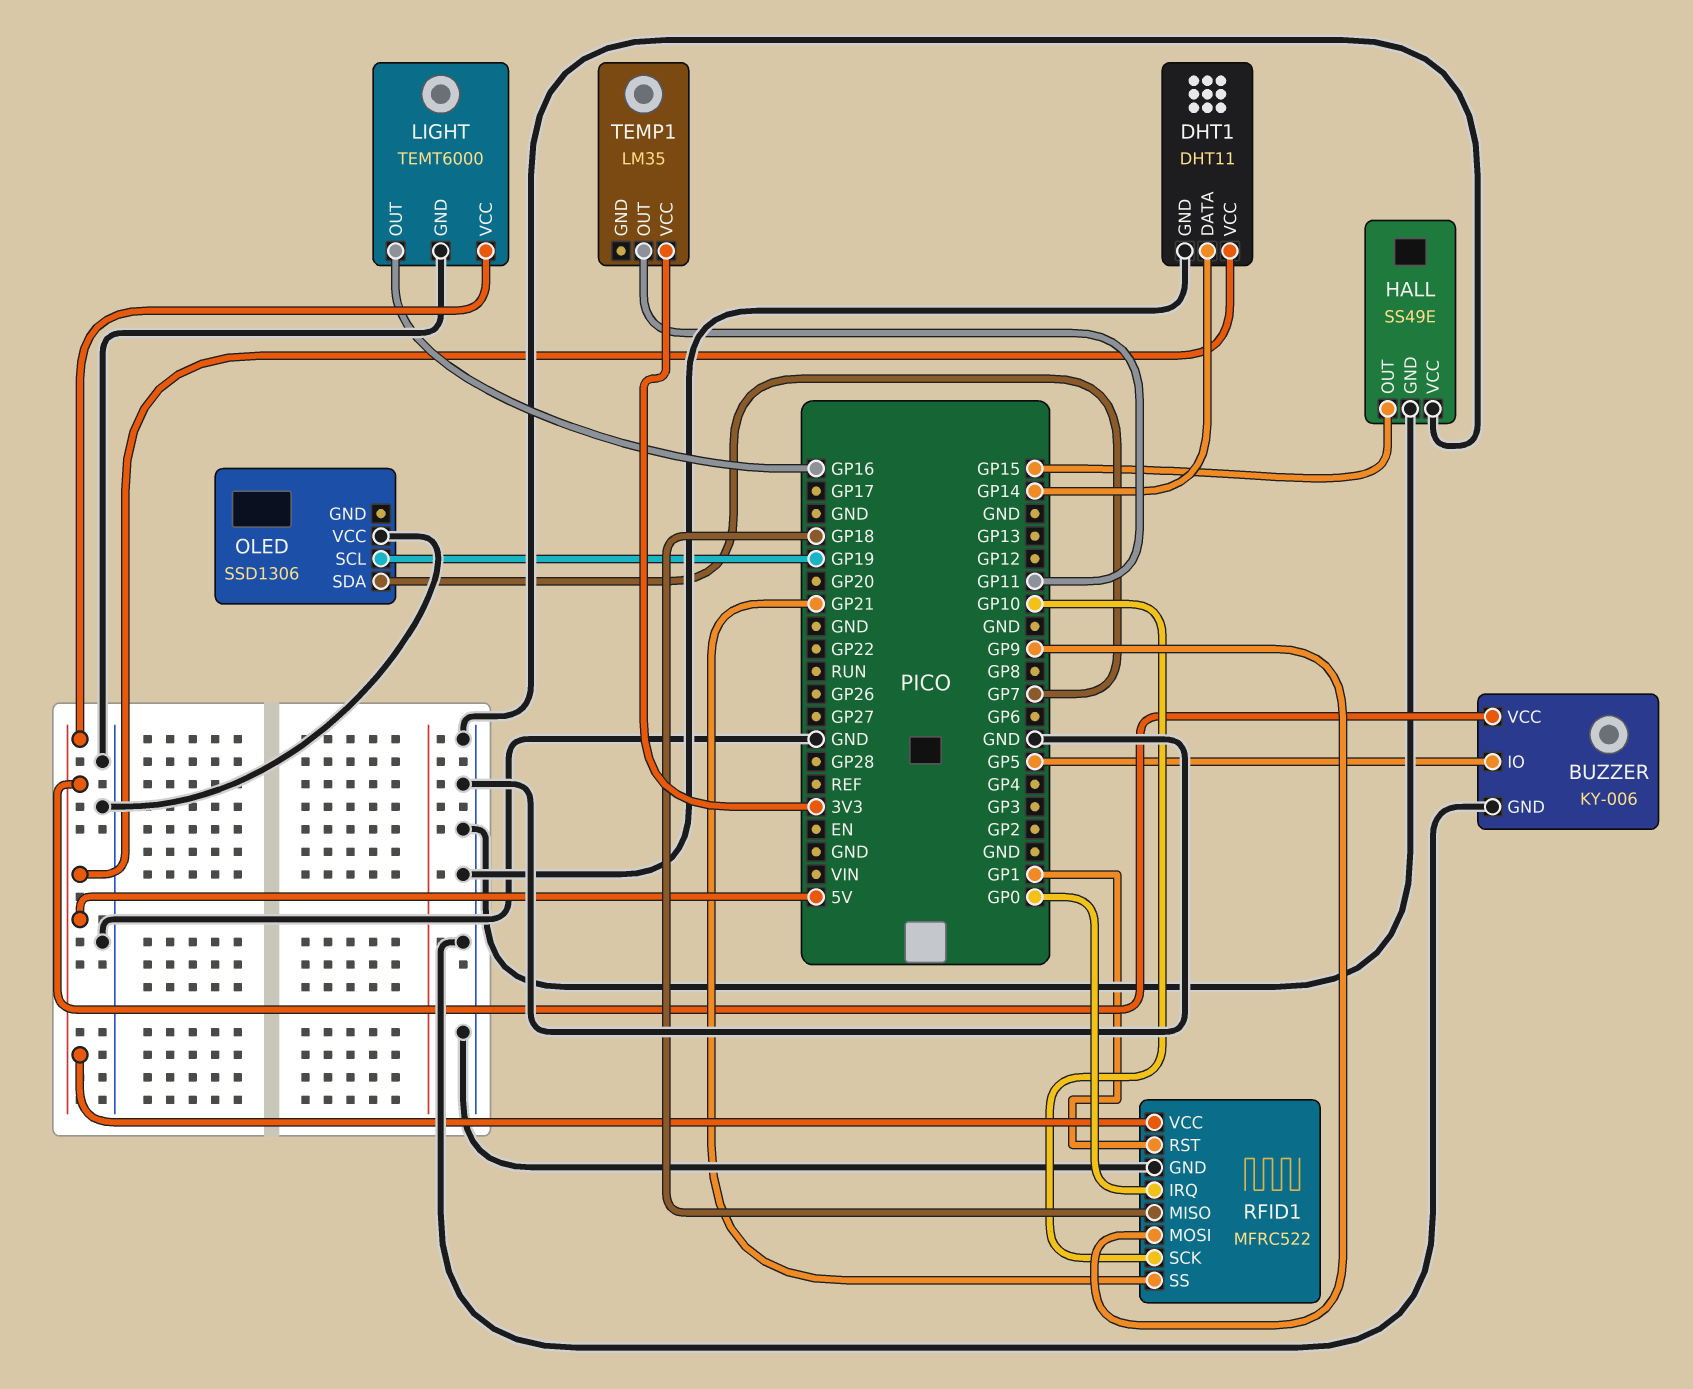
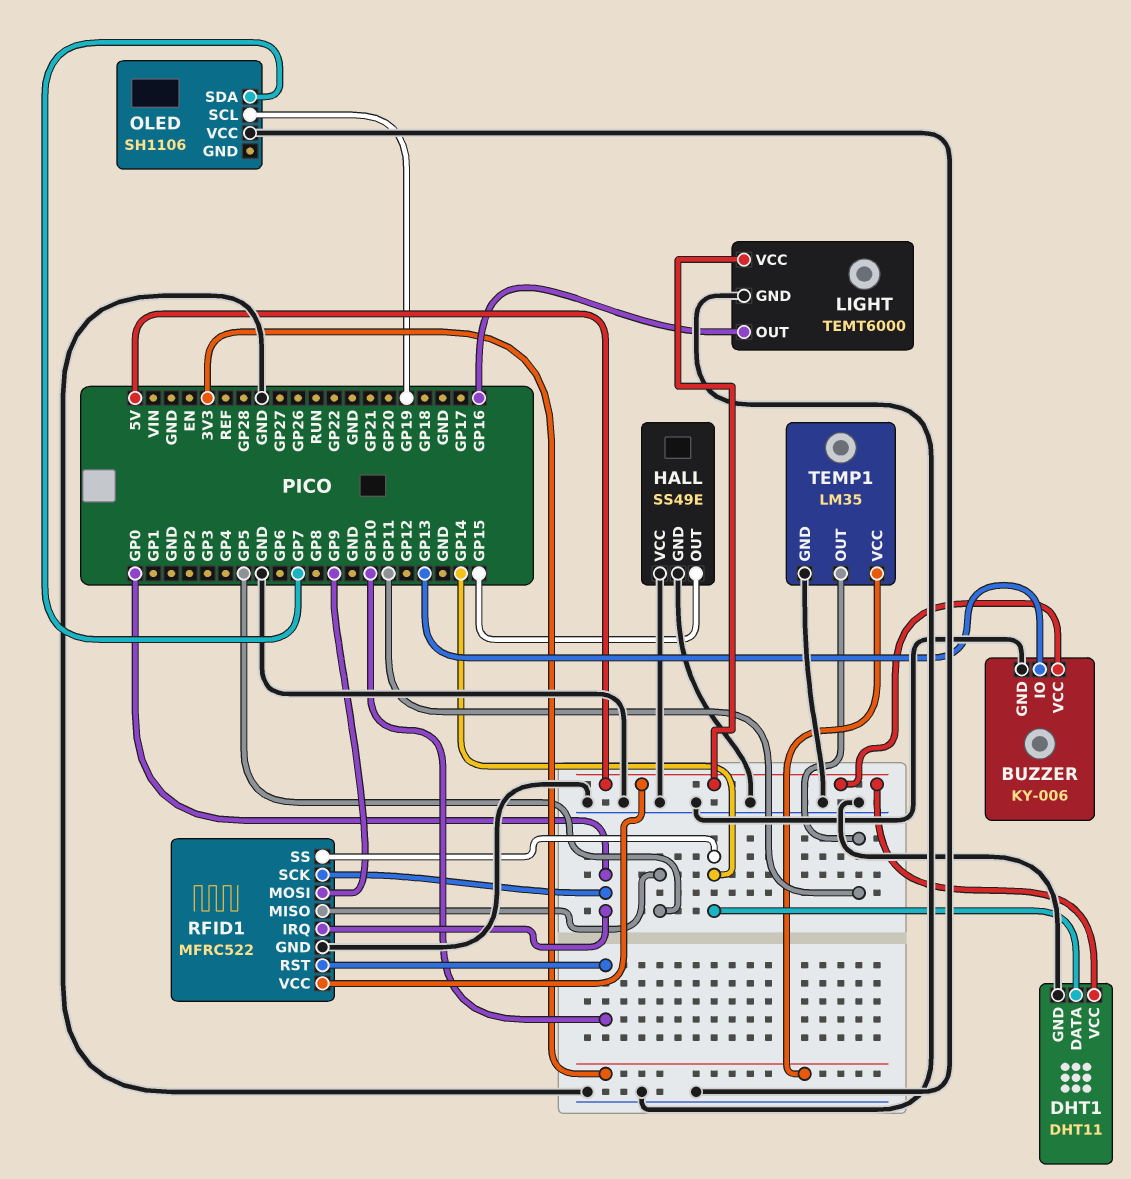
BUZZER pin IO: GP5 -> GP13
OLED: SSD1306 -> SH1106
RFID1 pin MISO: GP18 -> GP5
RFID1 pin RST: GP1 -> GP10
RFID1 pin SCK: GP10 -> GP0
RFID1 pin SS: GP21 -> GP14
TEMP1 pin GND: none -> GND

